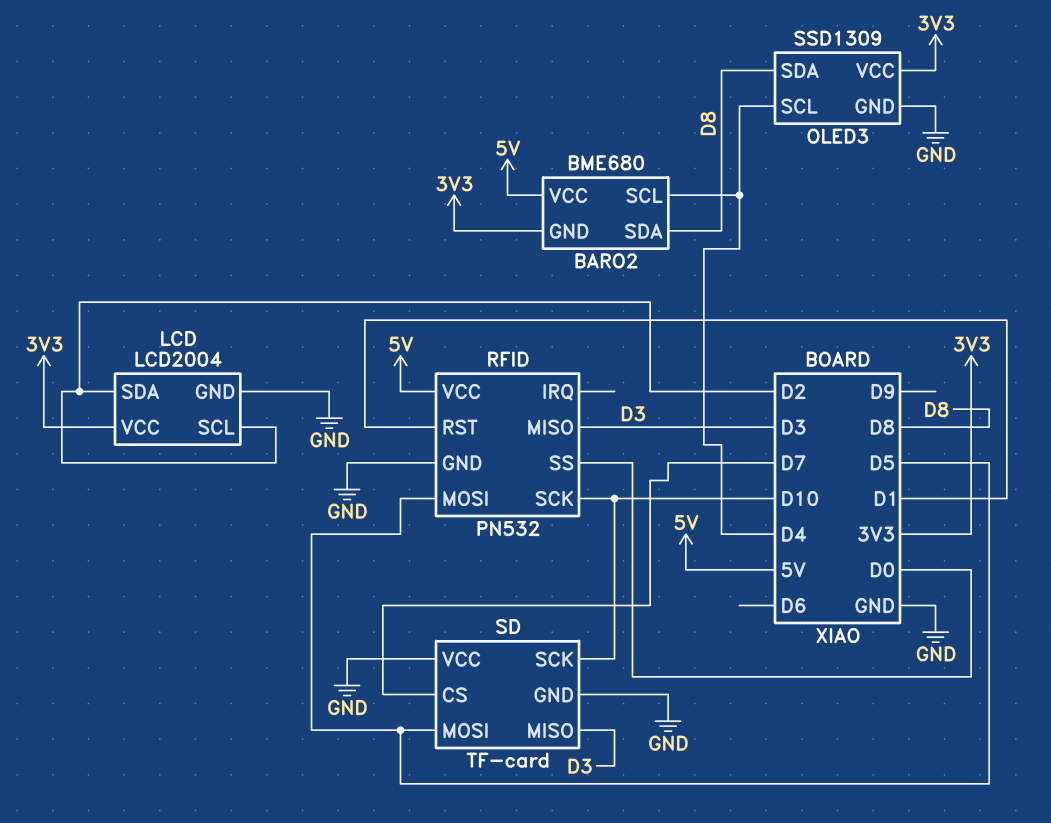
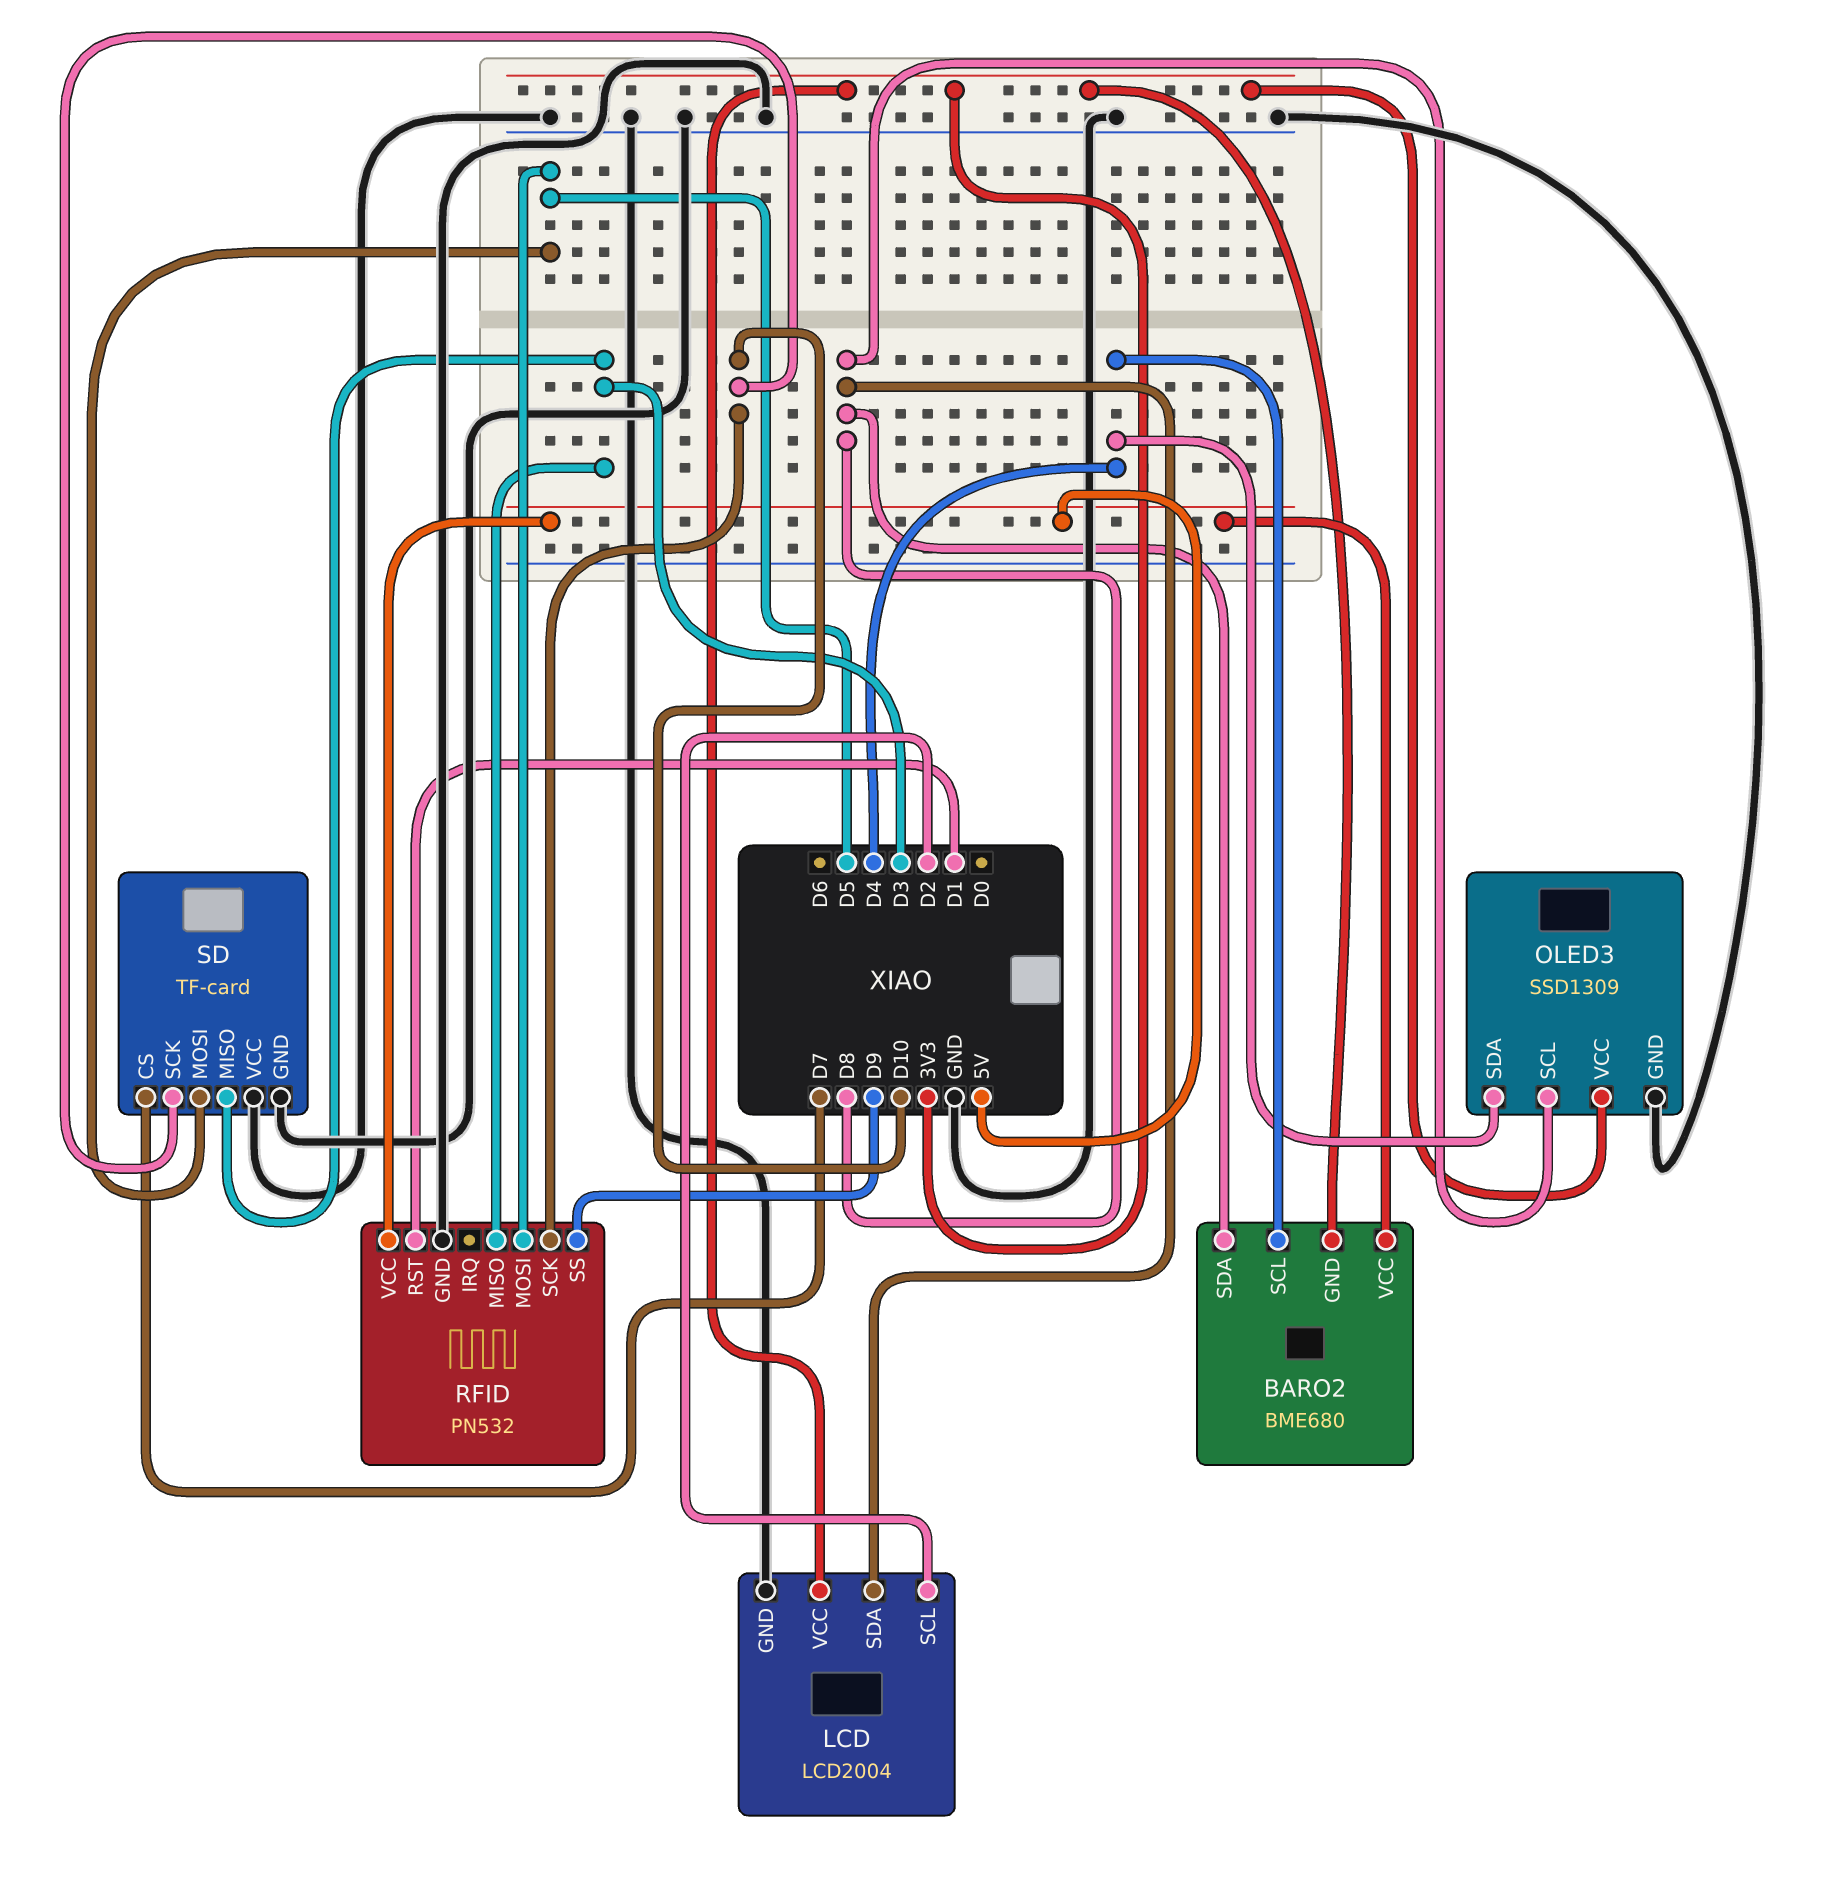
LCD pin SDA: D2 -> D8
OLED3 pin SCL: D4 -> D8
OLED3 pin SDA: D8 -> D4
RFID pin SS: D0 -> D9

